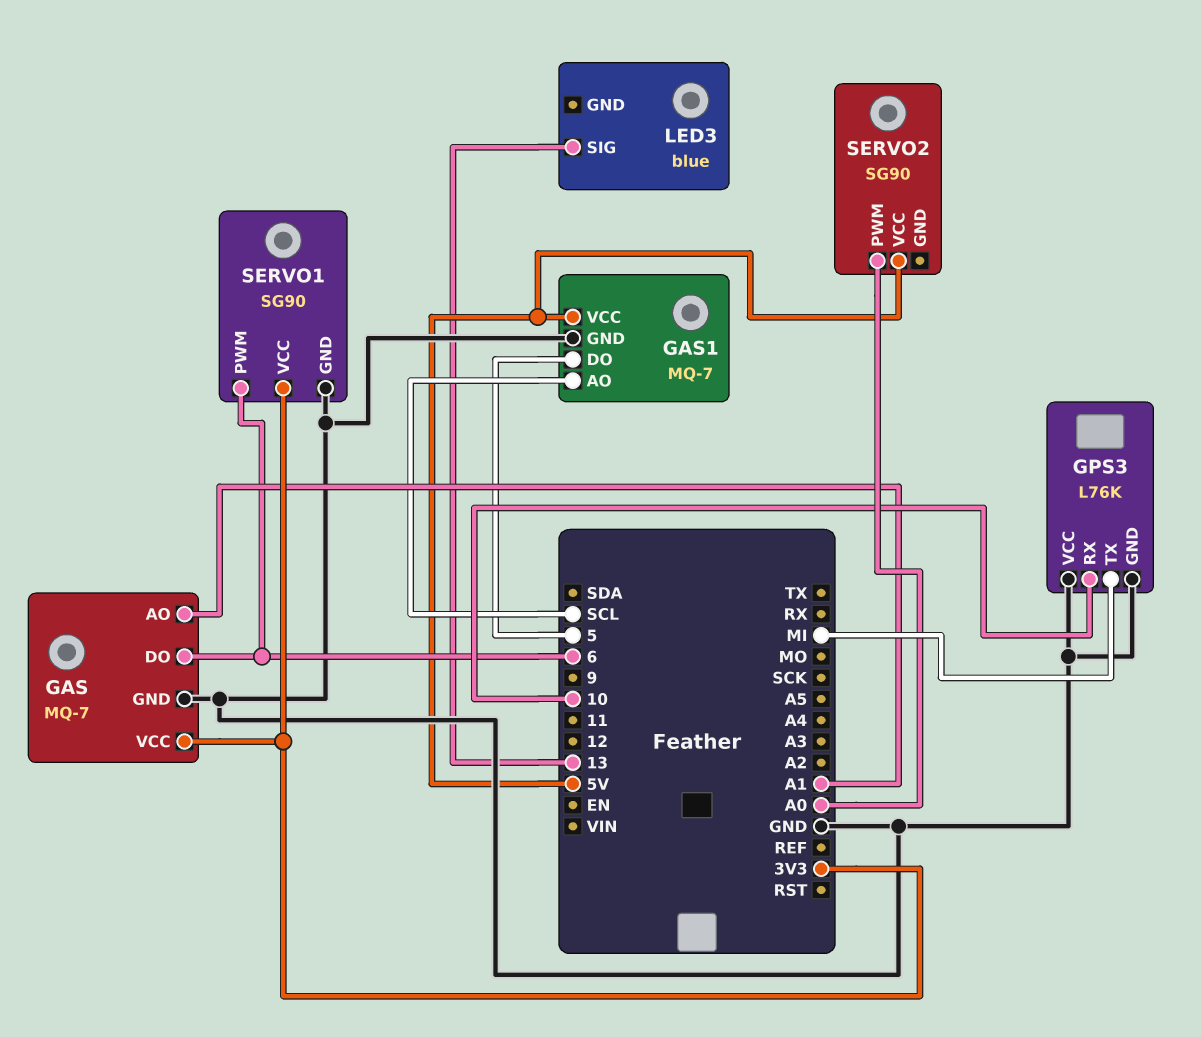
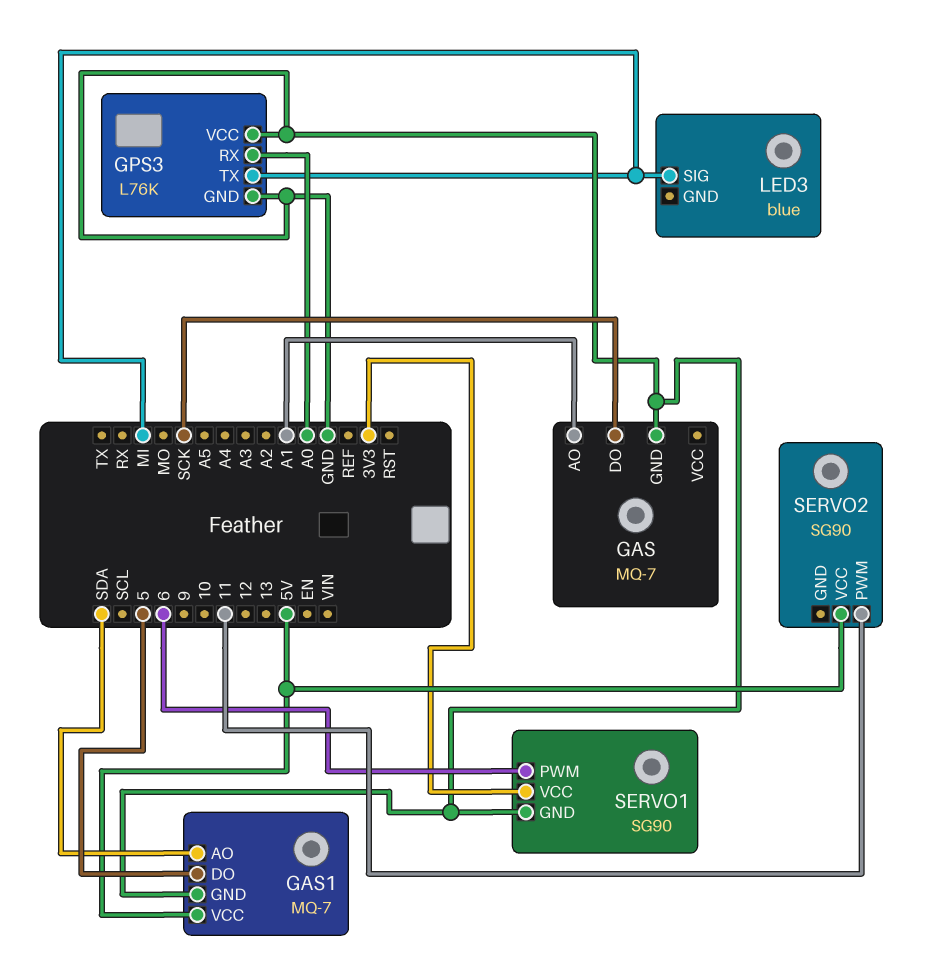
GAS pin DO: 6 -> SCK
GAS pin VCC: 3V3 -> none
GAS1 pin AO: SCL -> SDA
GPS3 pin RX: 10 -> A0
LED3 pin SIG: 13 -> MI
SERVO2 pin PWM: A0 -> 11

